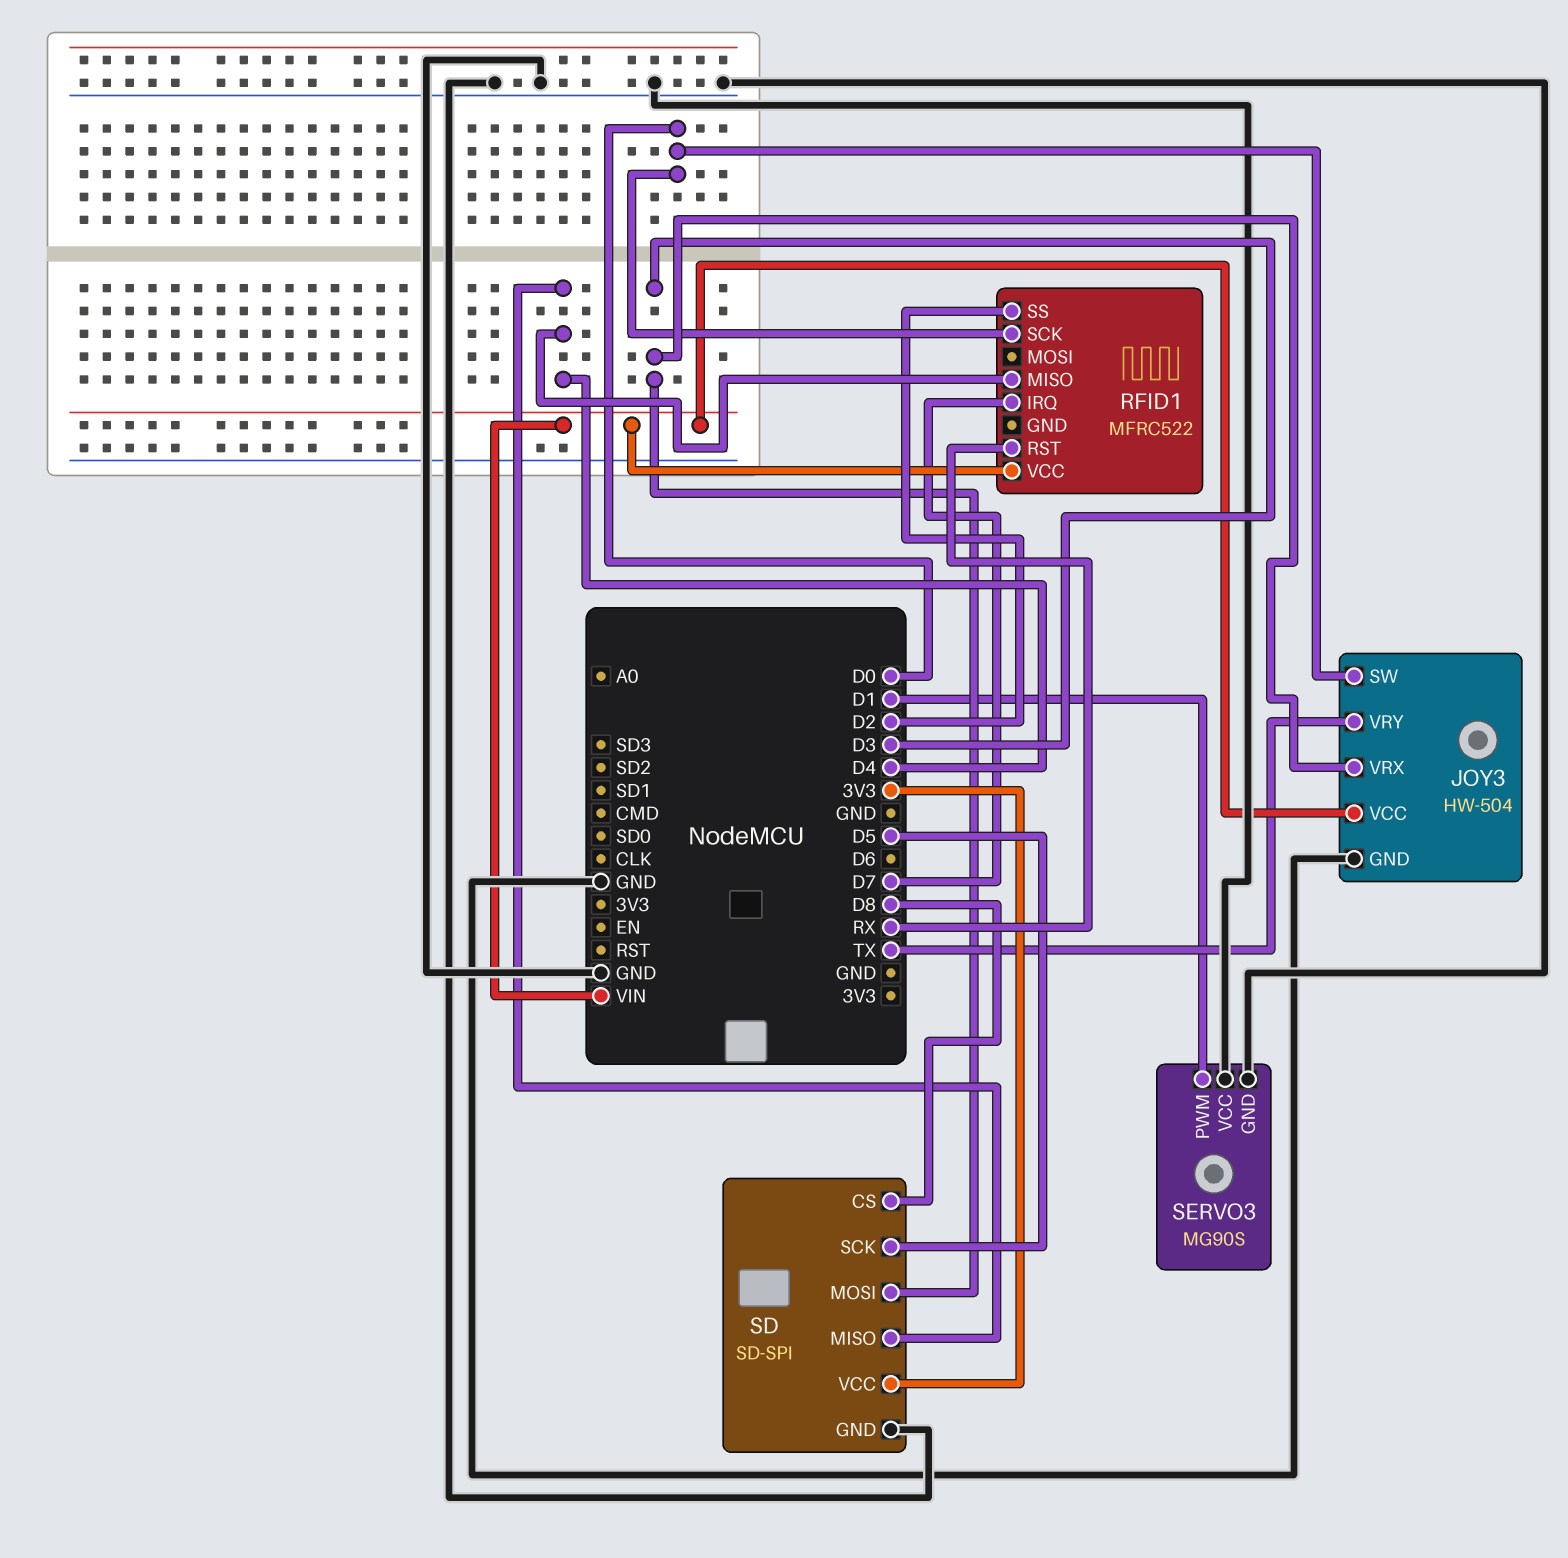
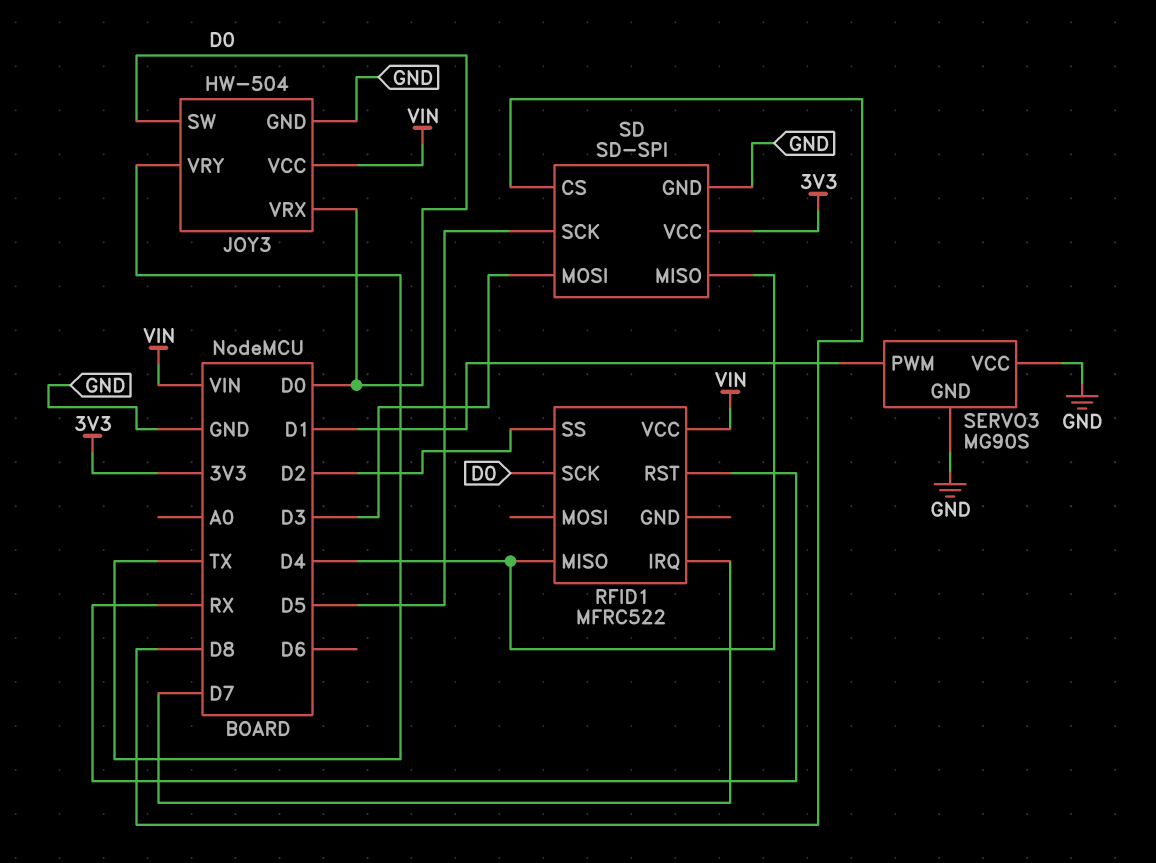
JOY3 pin VRX: D3 -> D0

